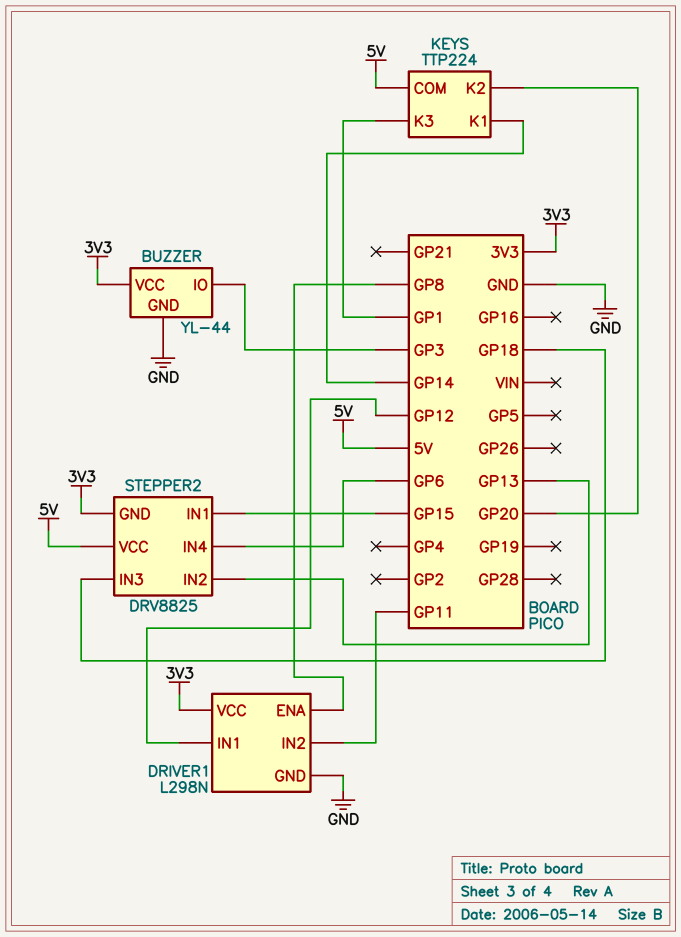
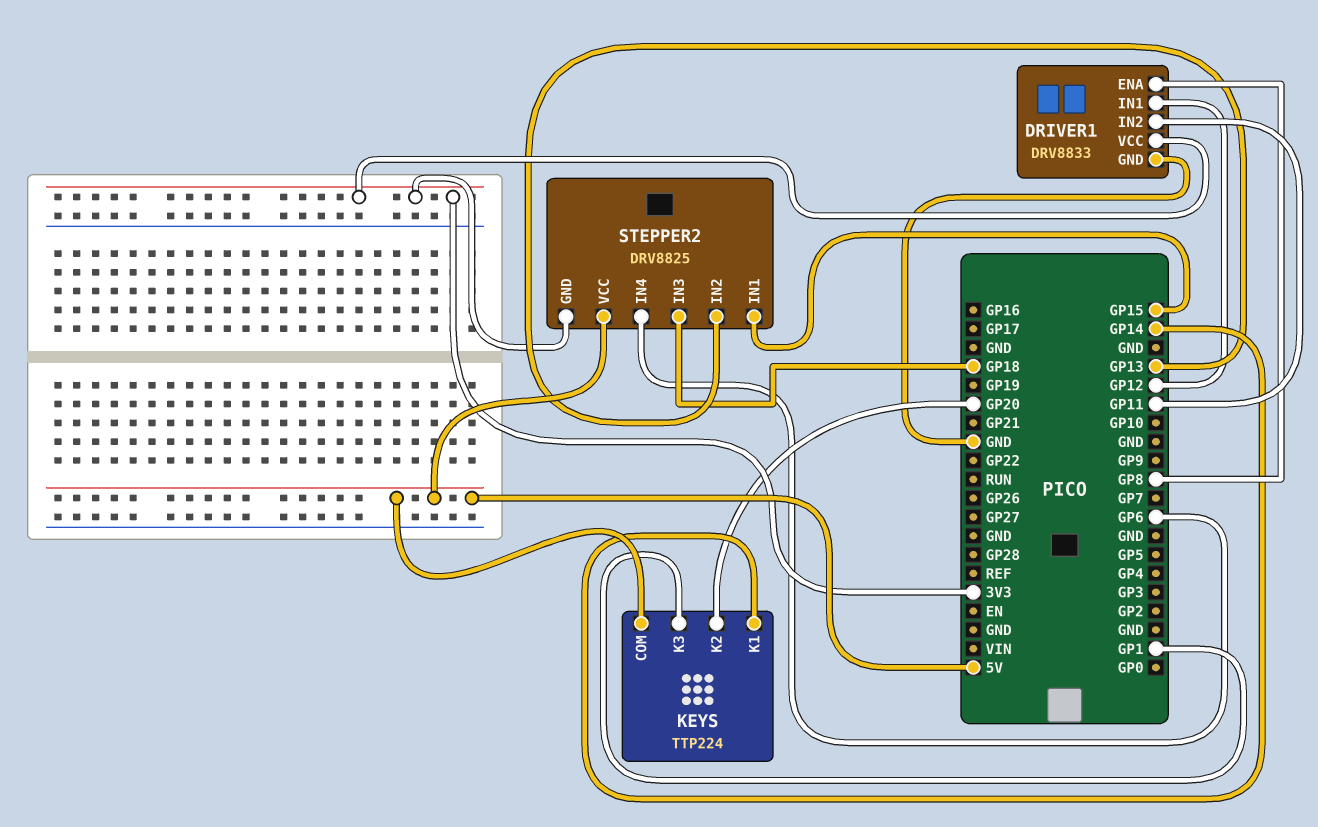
BUZZER: YL-44 -> none
BUZZER pin GND: GND -> none
BUZZER pin IO: GP3 -> none
BUZZER pin VCC: 3V3 -> none
DRIVER1: L298N -> DRV8833

